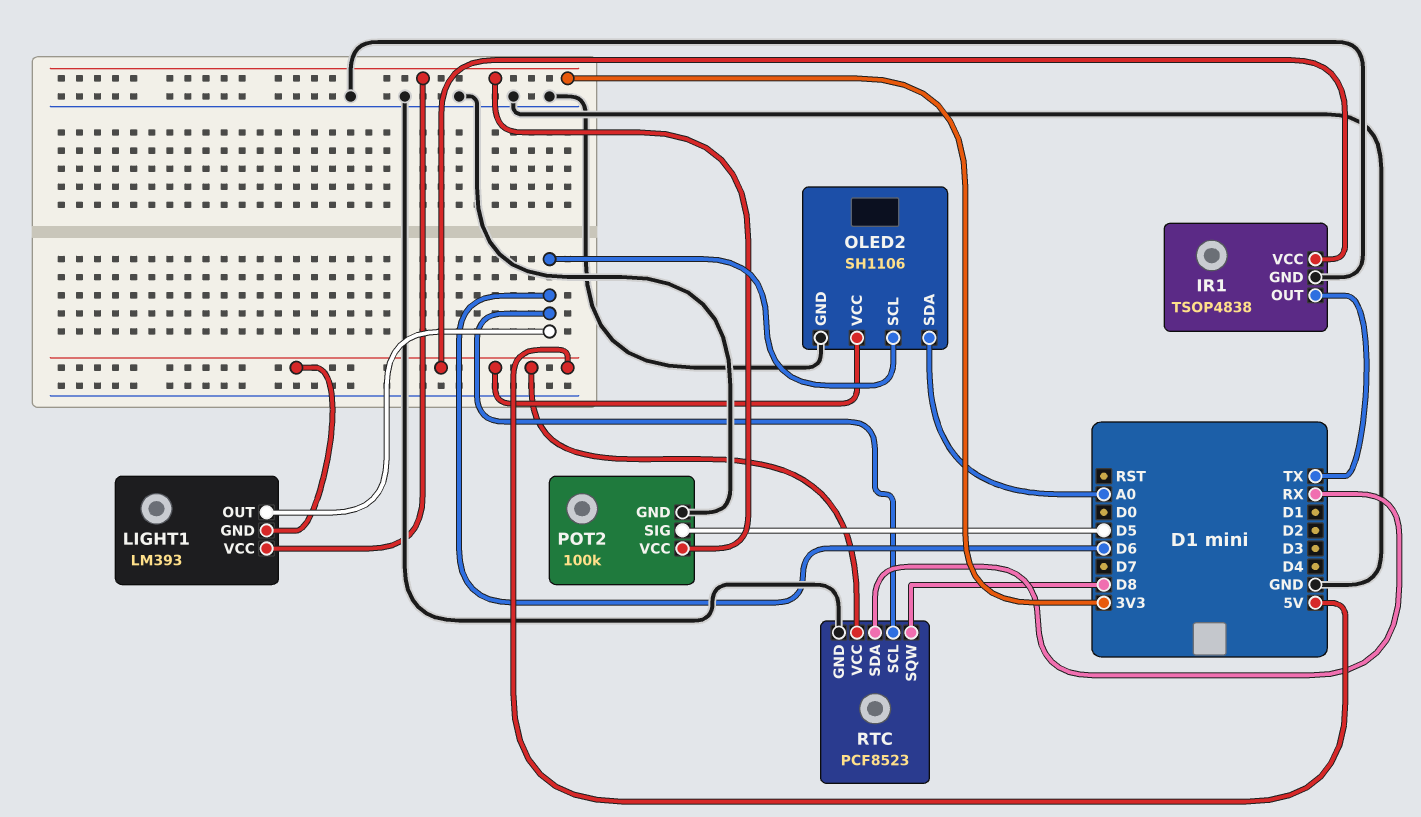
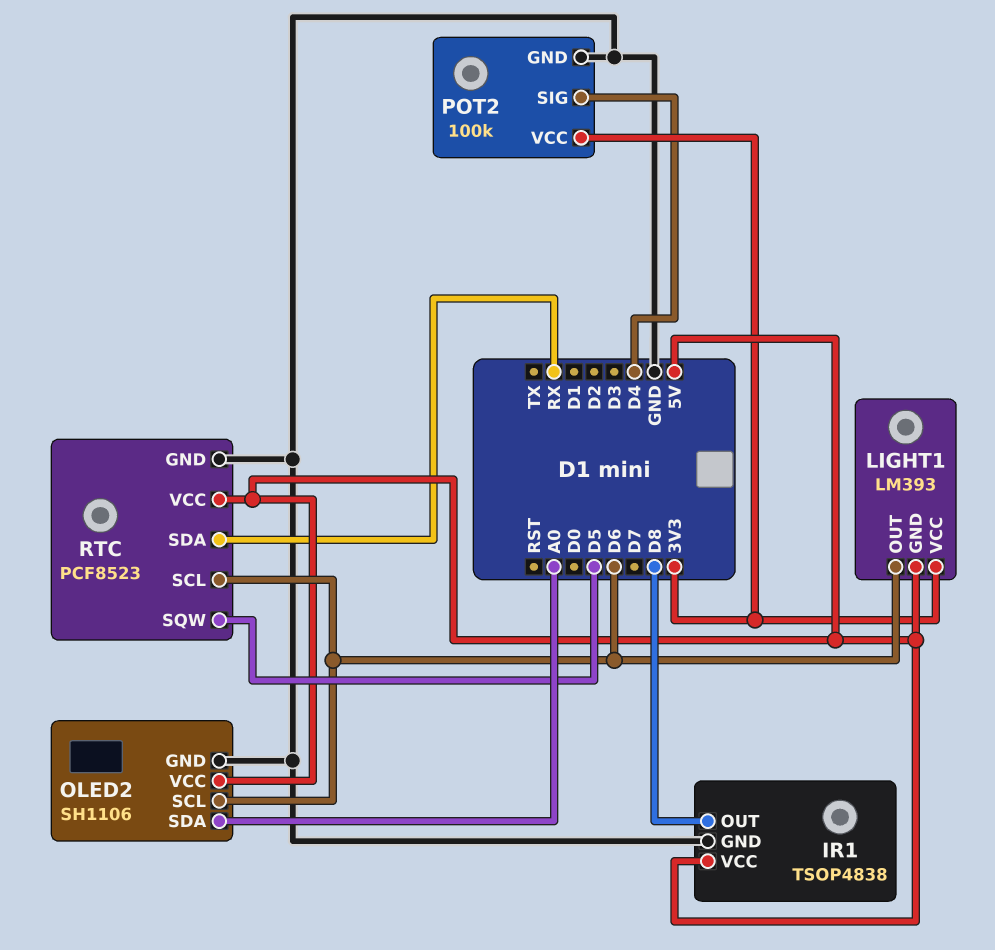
IR1 pin OUT: TX -> D8
POT2 pin SIG: D5 -> D4
RTC pin SQW: D8 -> D5

